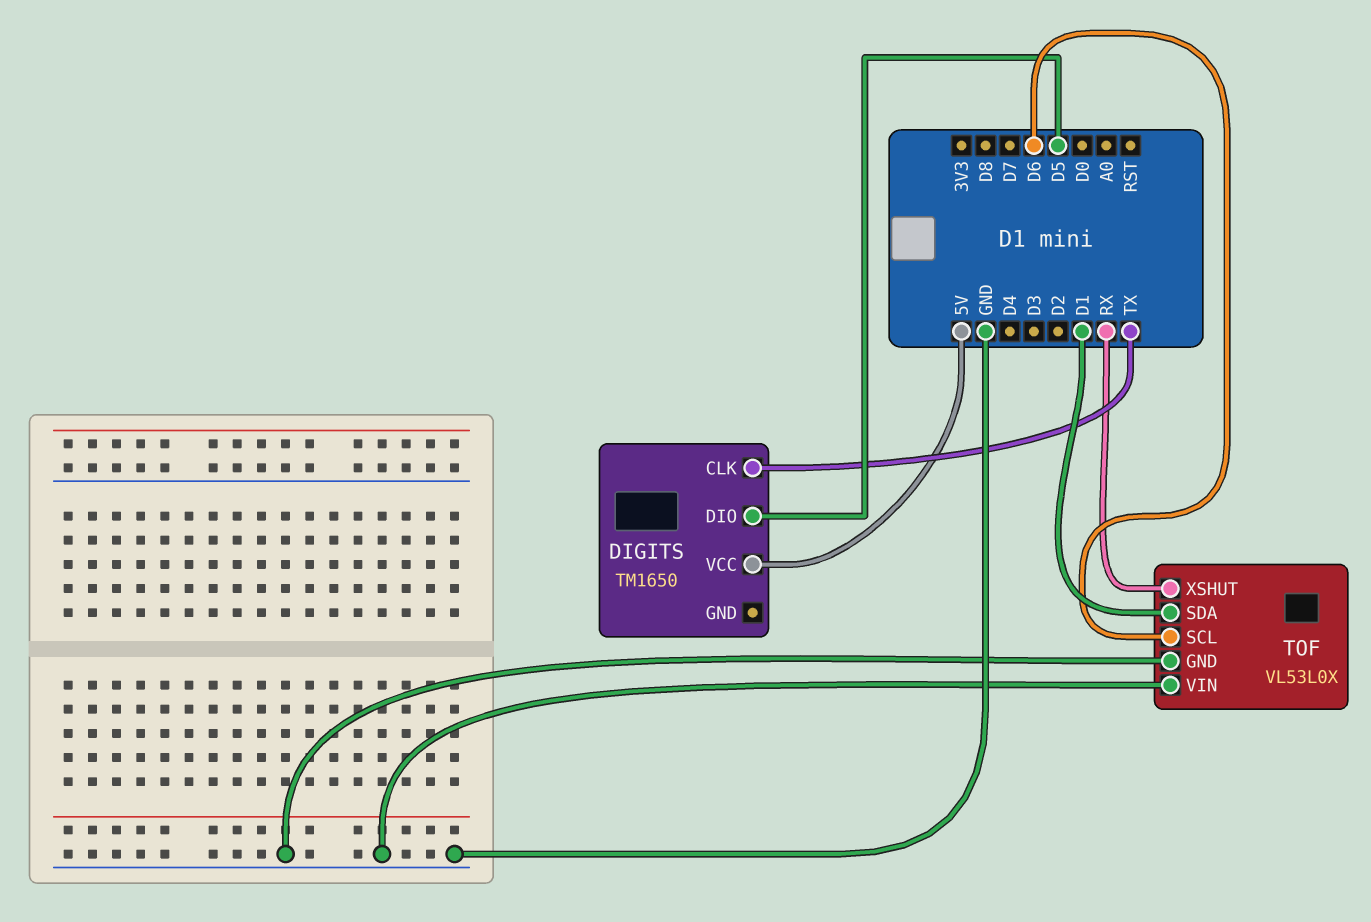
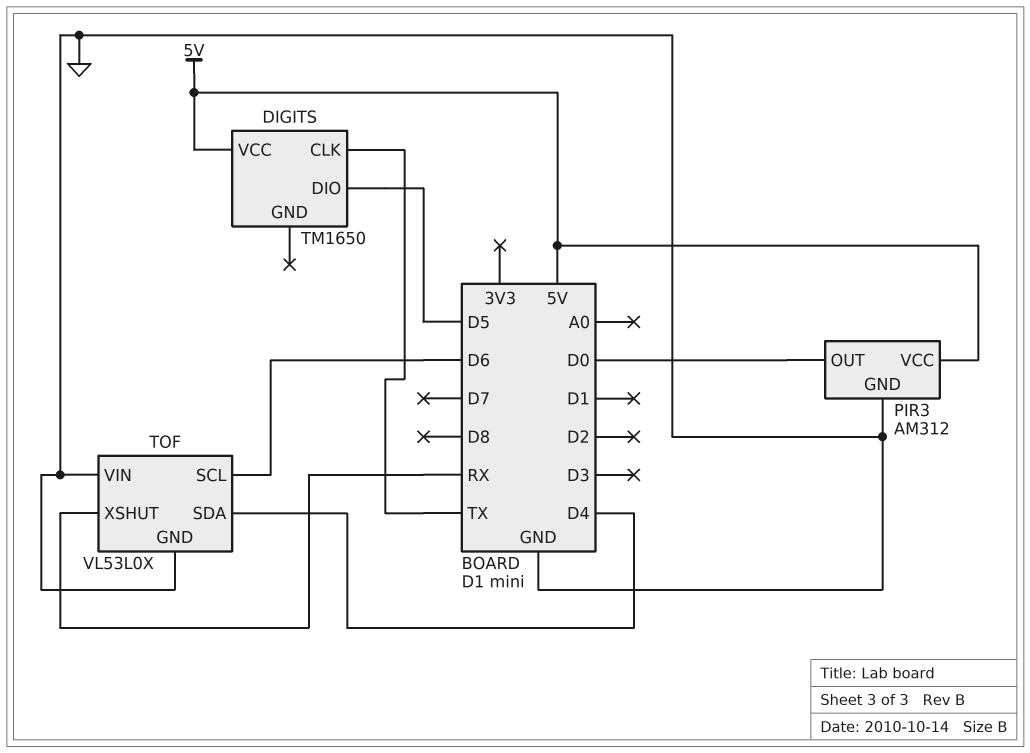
PIR3: none -> AM312
PIR3 pin GND: none -> GND
PIR3 pin OUT: none -> D0
PIR3 pin VCC: none -> 5V
TOF pin SDA: D1 -> D4

